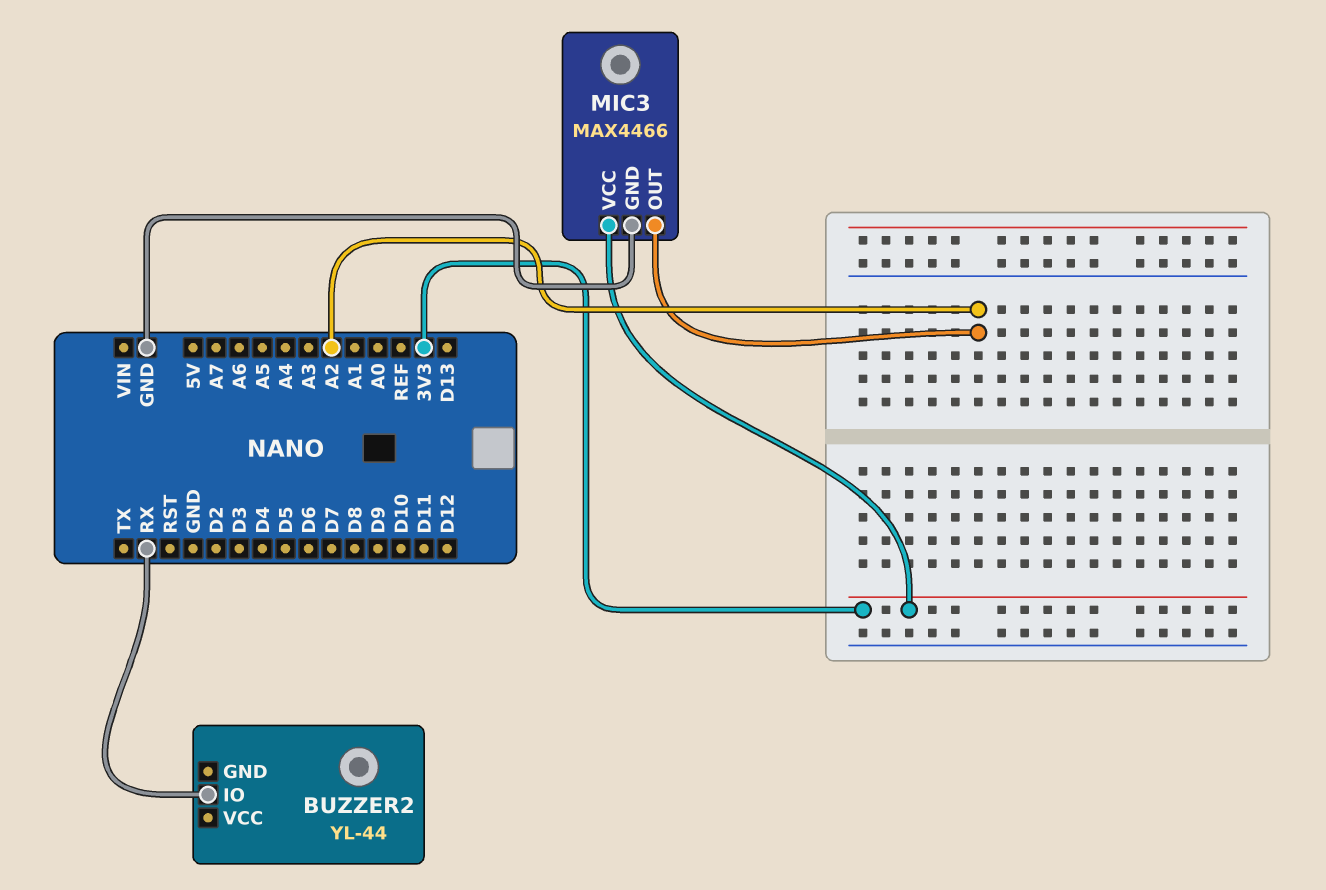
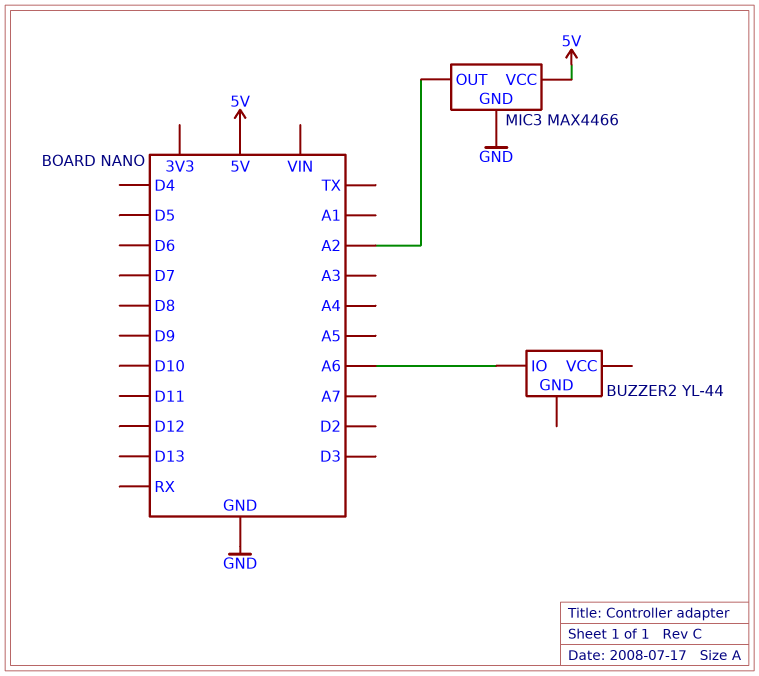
BUZZER2 pin IO: RX -> A6
MIC3 pin VCC: 3V3 -> 5V

